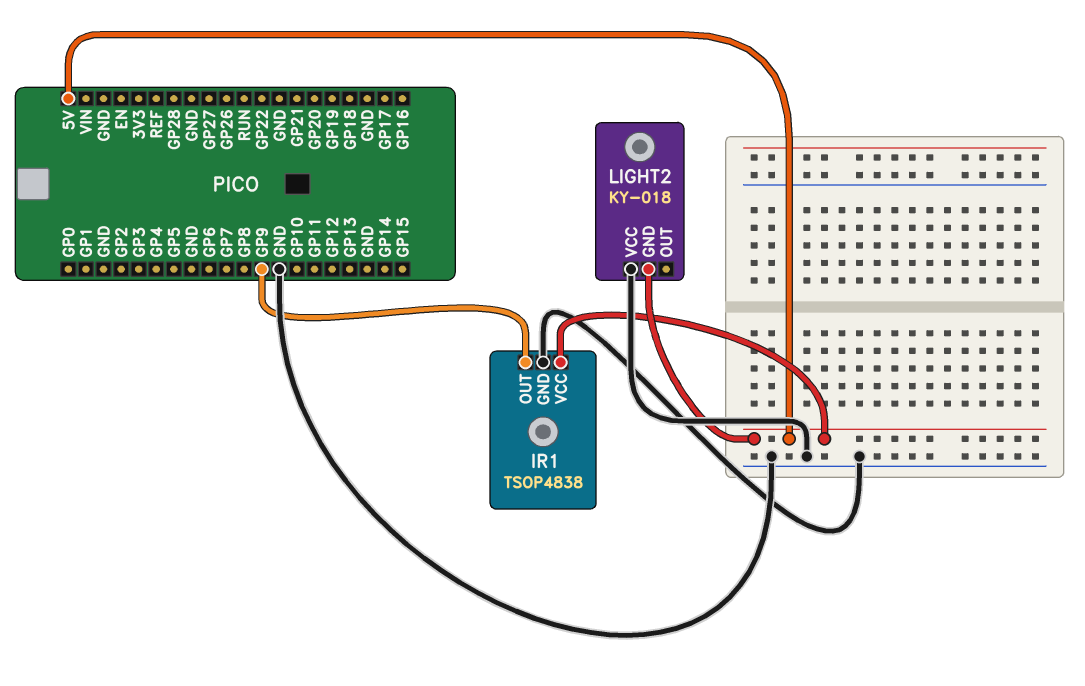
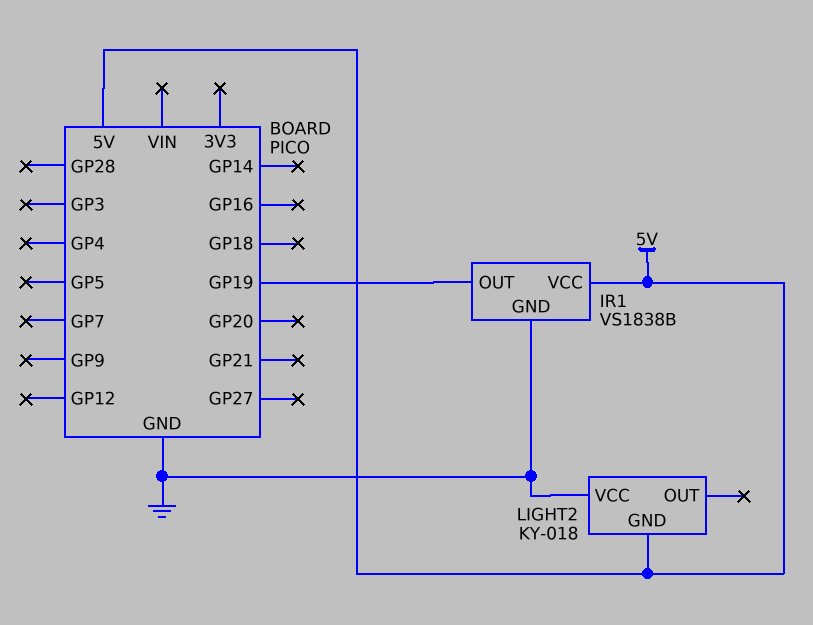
IR1: TSOP4838 -> VS1838B
IR1 pin OUT: GP9 -> GP19

